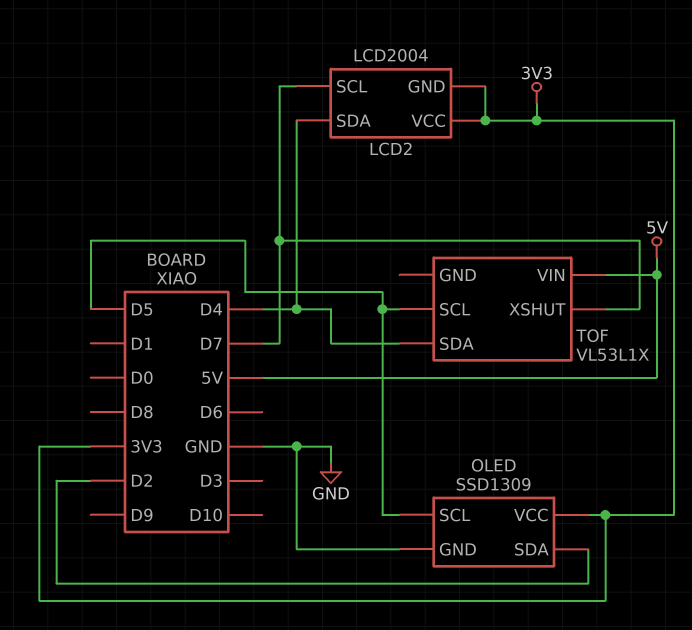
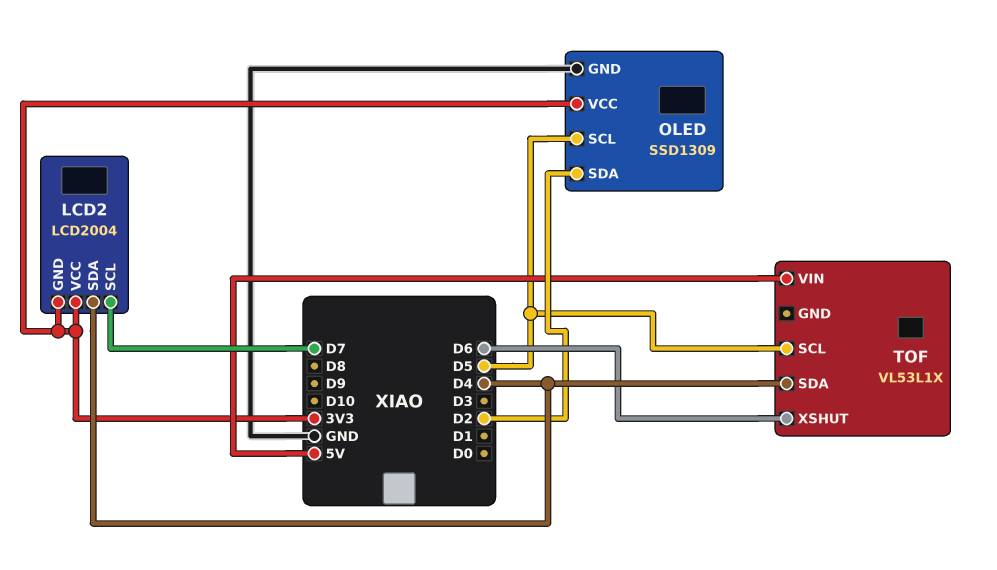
TOF pin XSHUT: D7 -> D6

